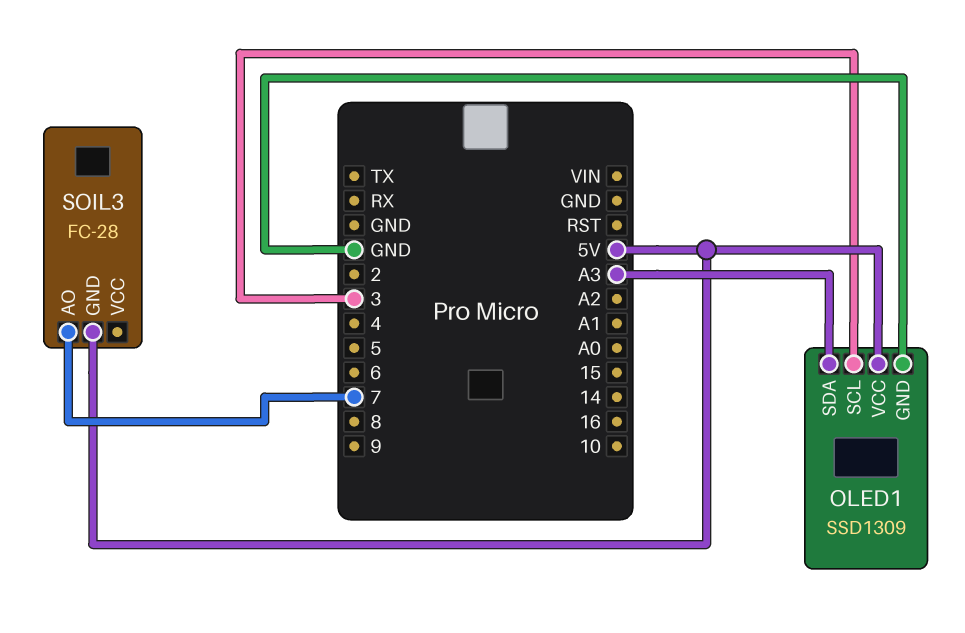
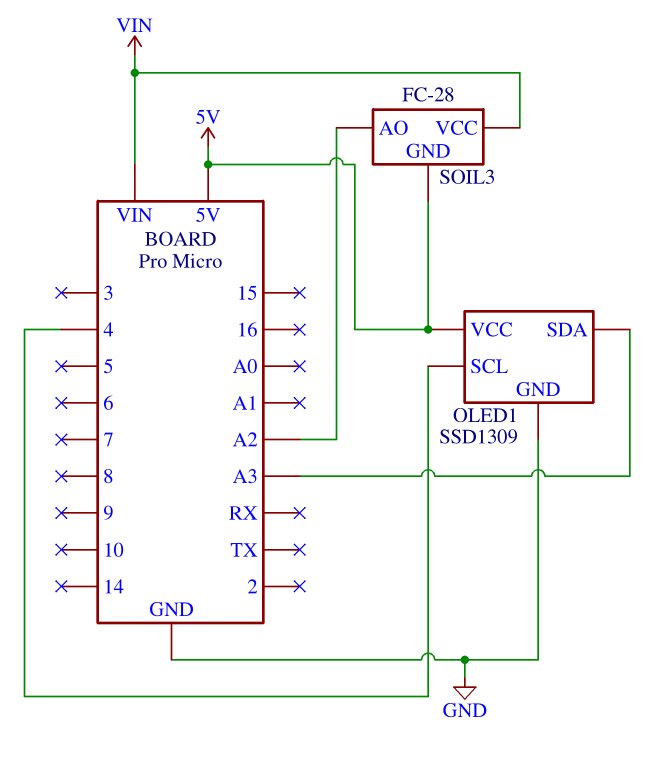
OLED1 pin SCL: 3 -> 4
SOIL3 pin AO: 7 -> A2
SOIL3 pin VCC: none -> VIN

